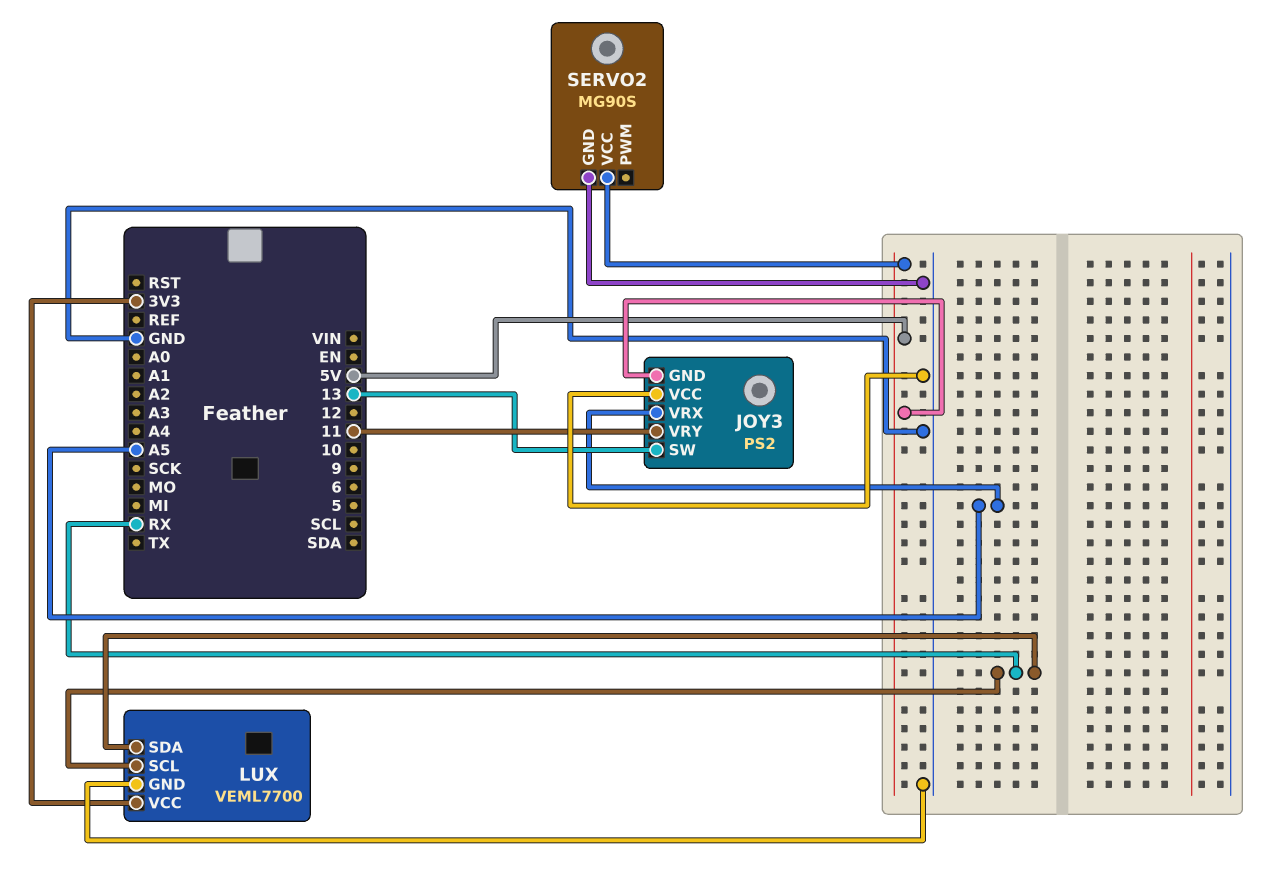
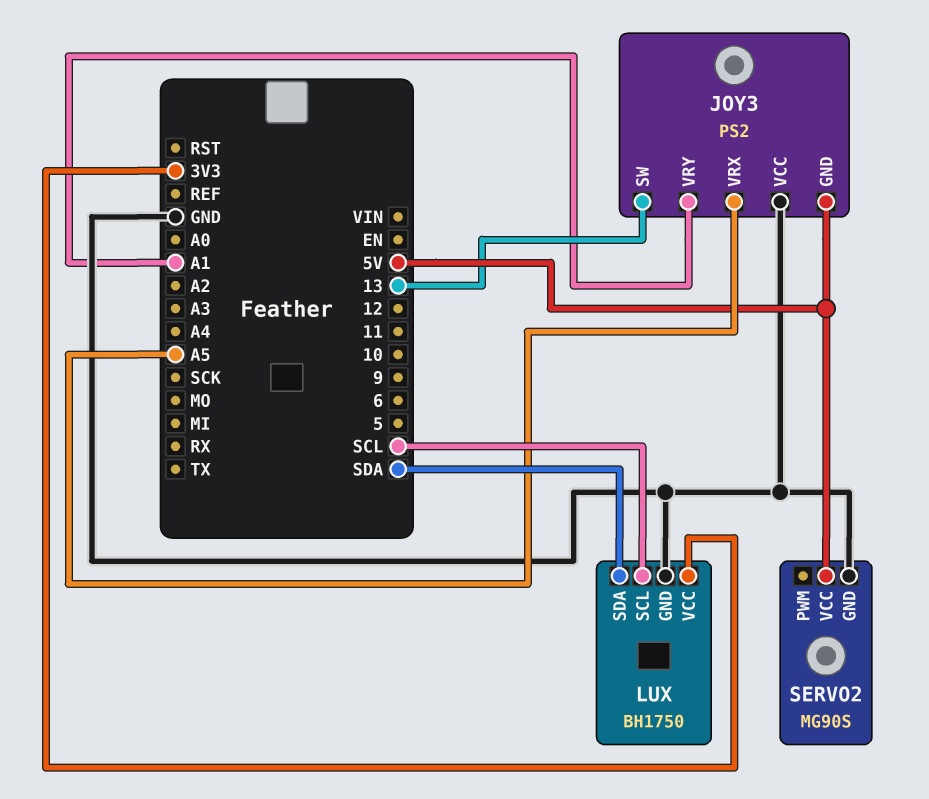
JOY3 pin VRY: 11 -> A1
LUX: VEML7700 -> BH1750
LUX pin SCL: RX -> SCL
LUX pin SDA: RX -> SDA

